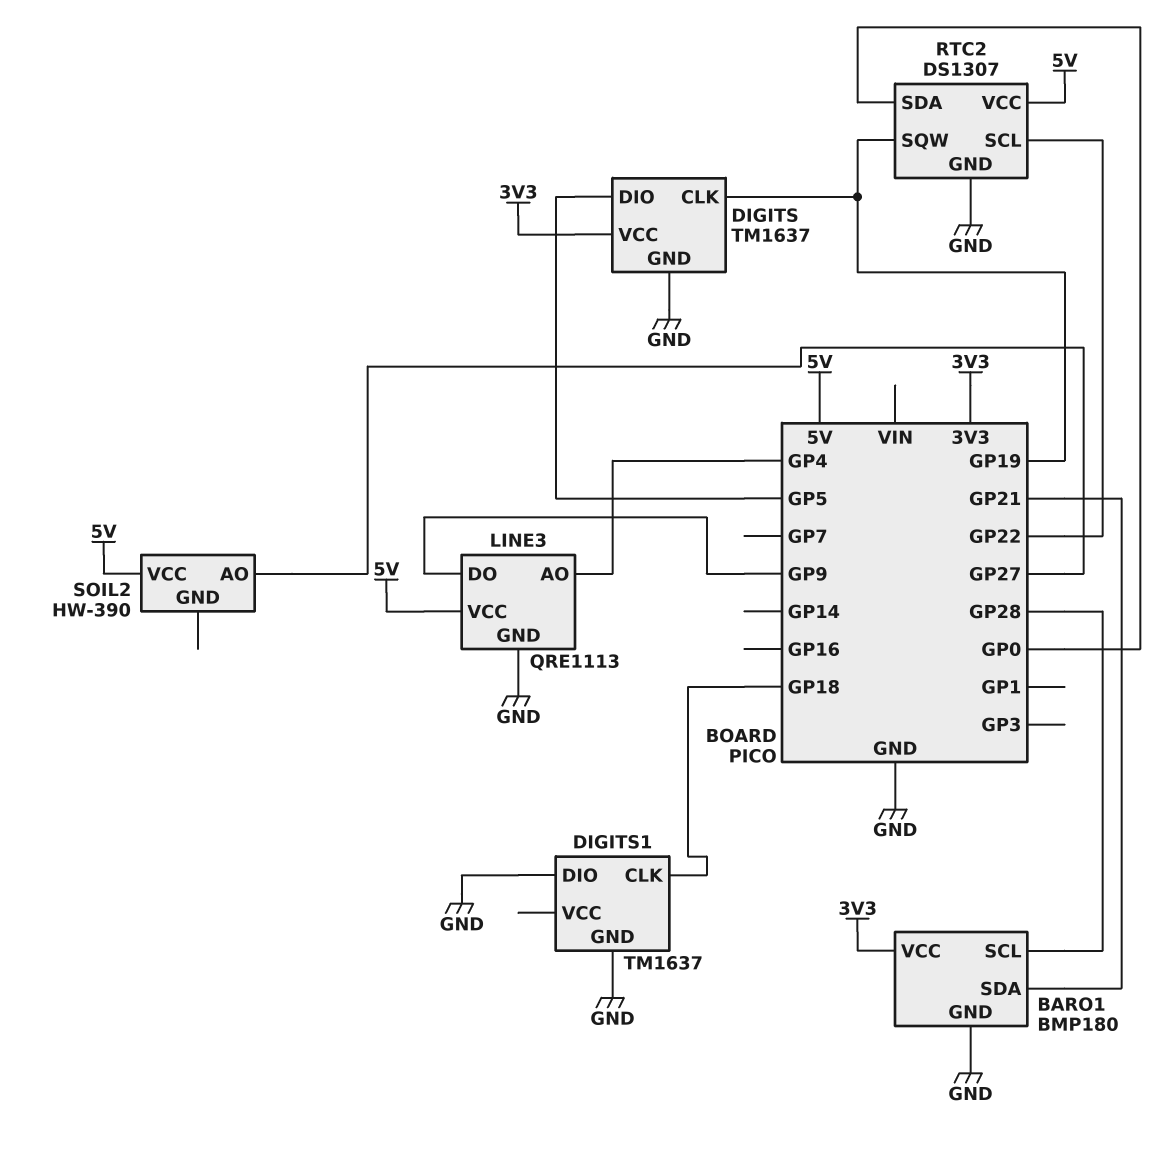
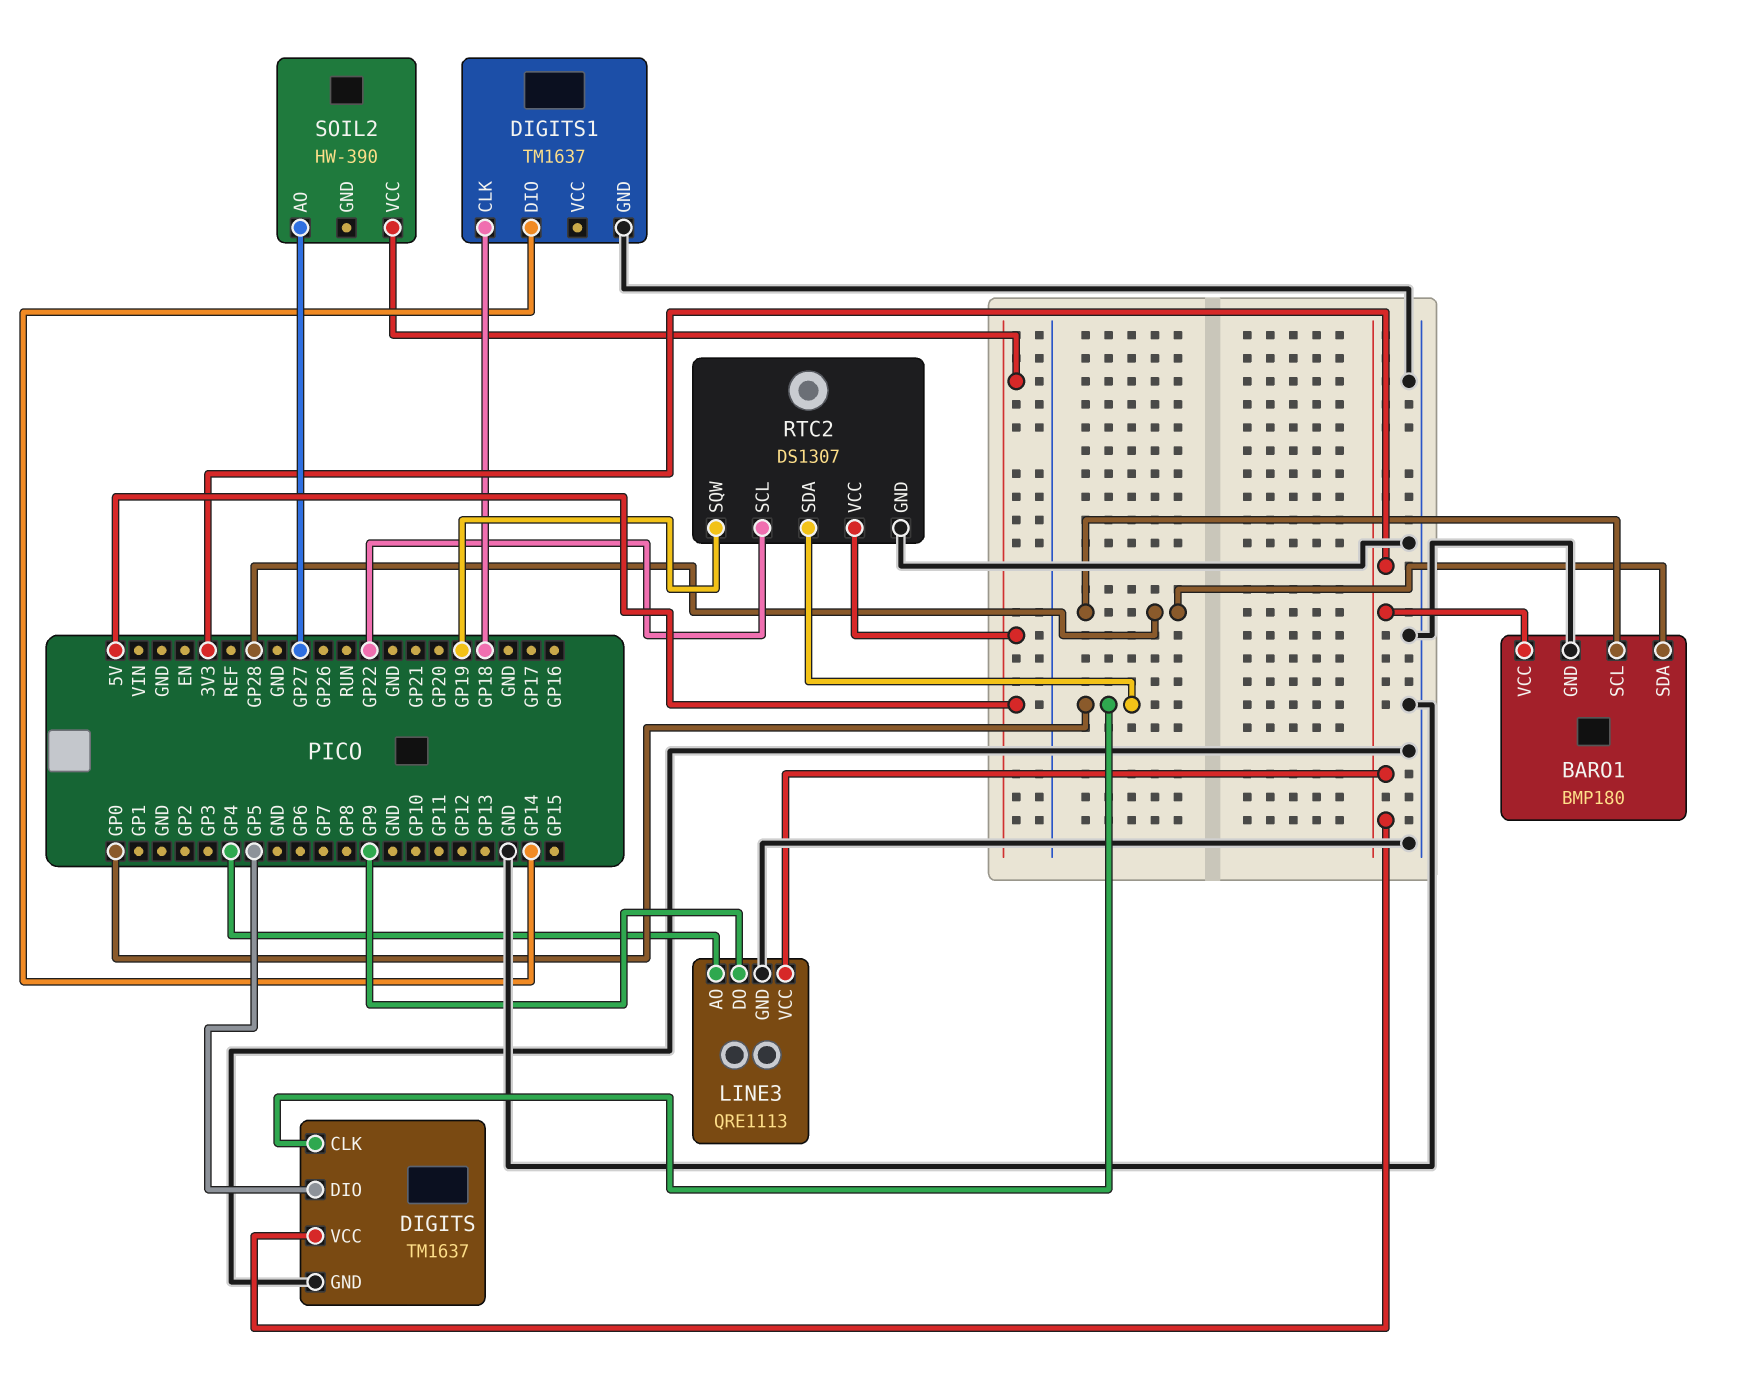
BARO1 pin SDA: GP21 -> GP28
DIGITS pin CLK: GP19 -> GP0
DIGITS1 pin DIO: GND -> GP14
LINE3 pin VCC: 5V -> 3V3

